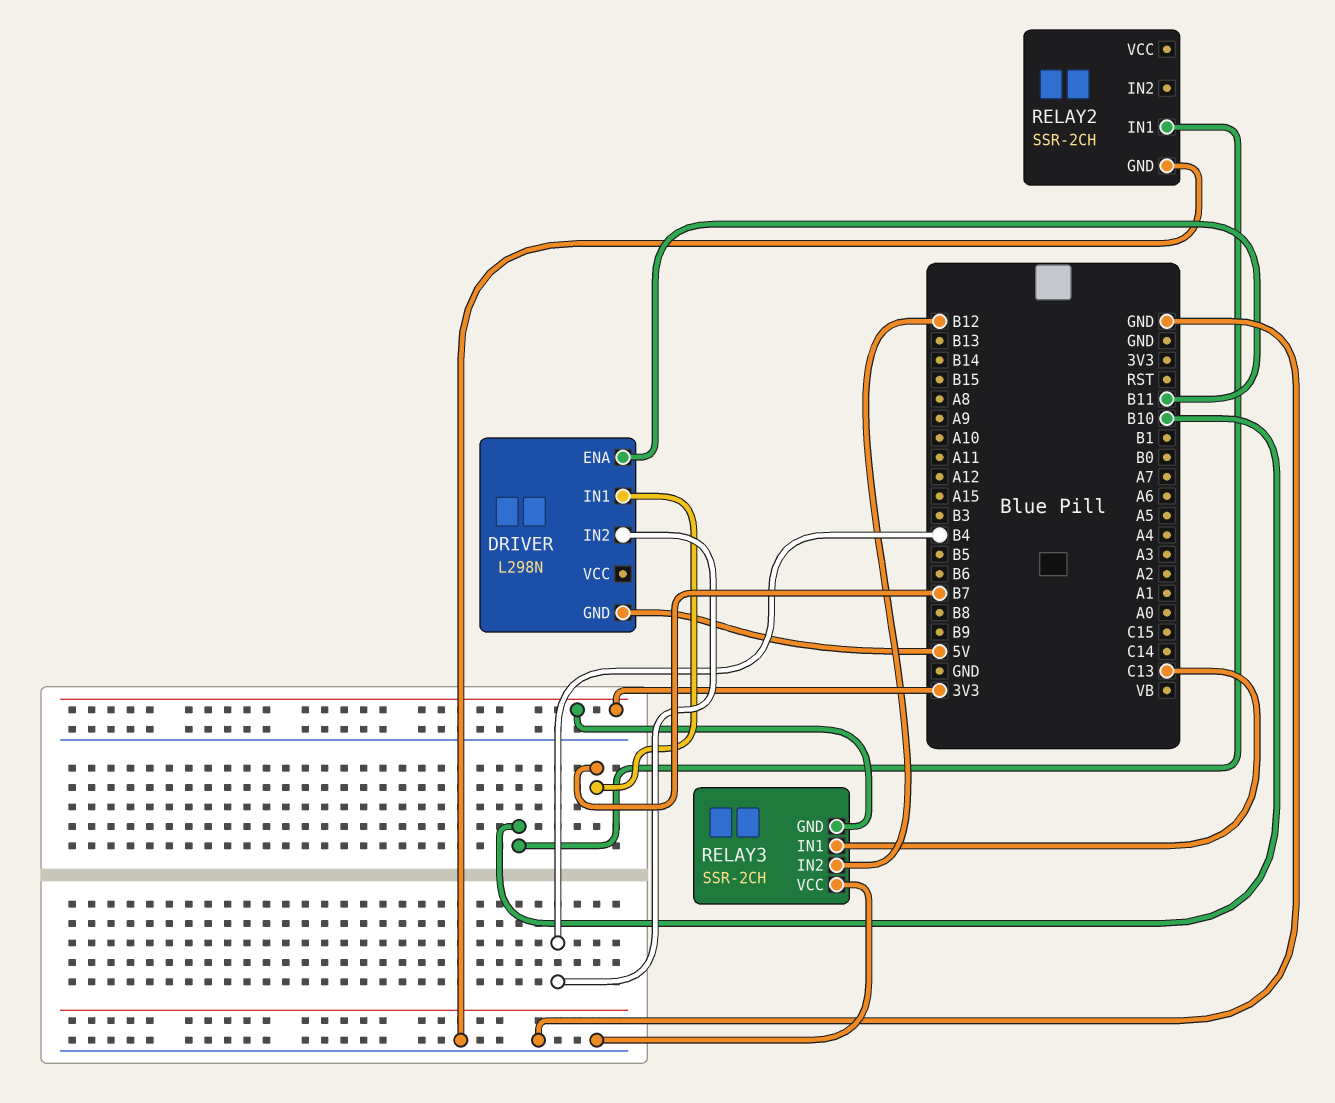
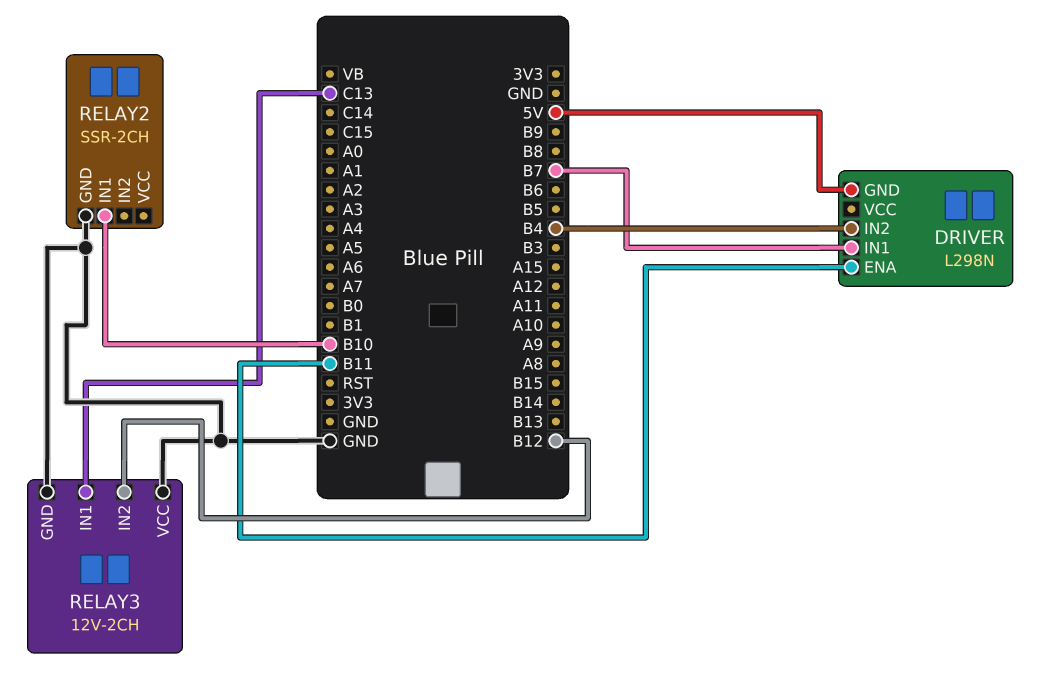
RELAY3: SSR-2CH -> 12V-2CH
RELAY3 pin GND: 3V3 -> GND

